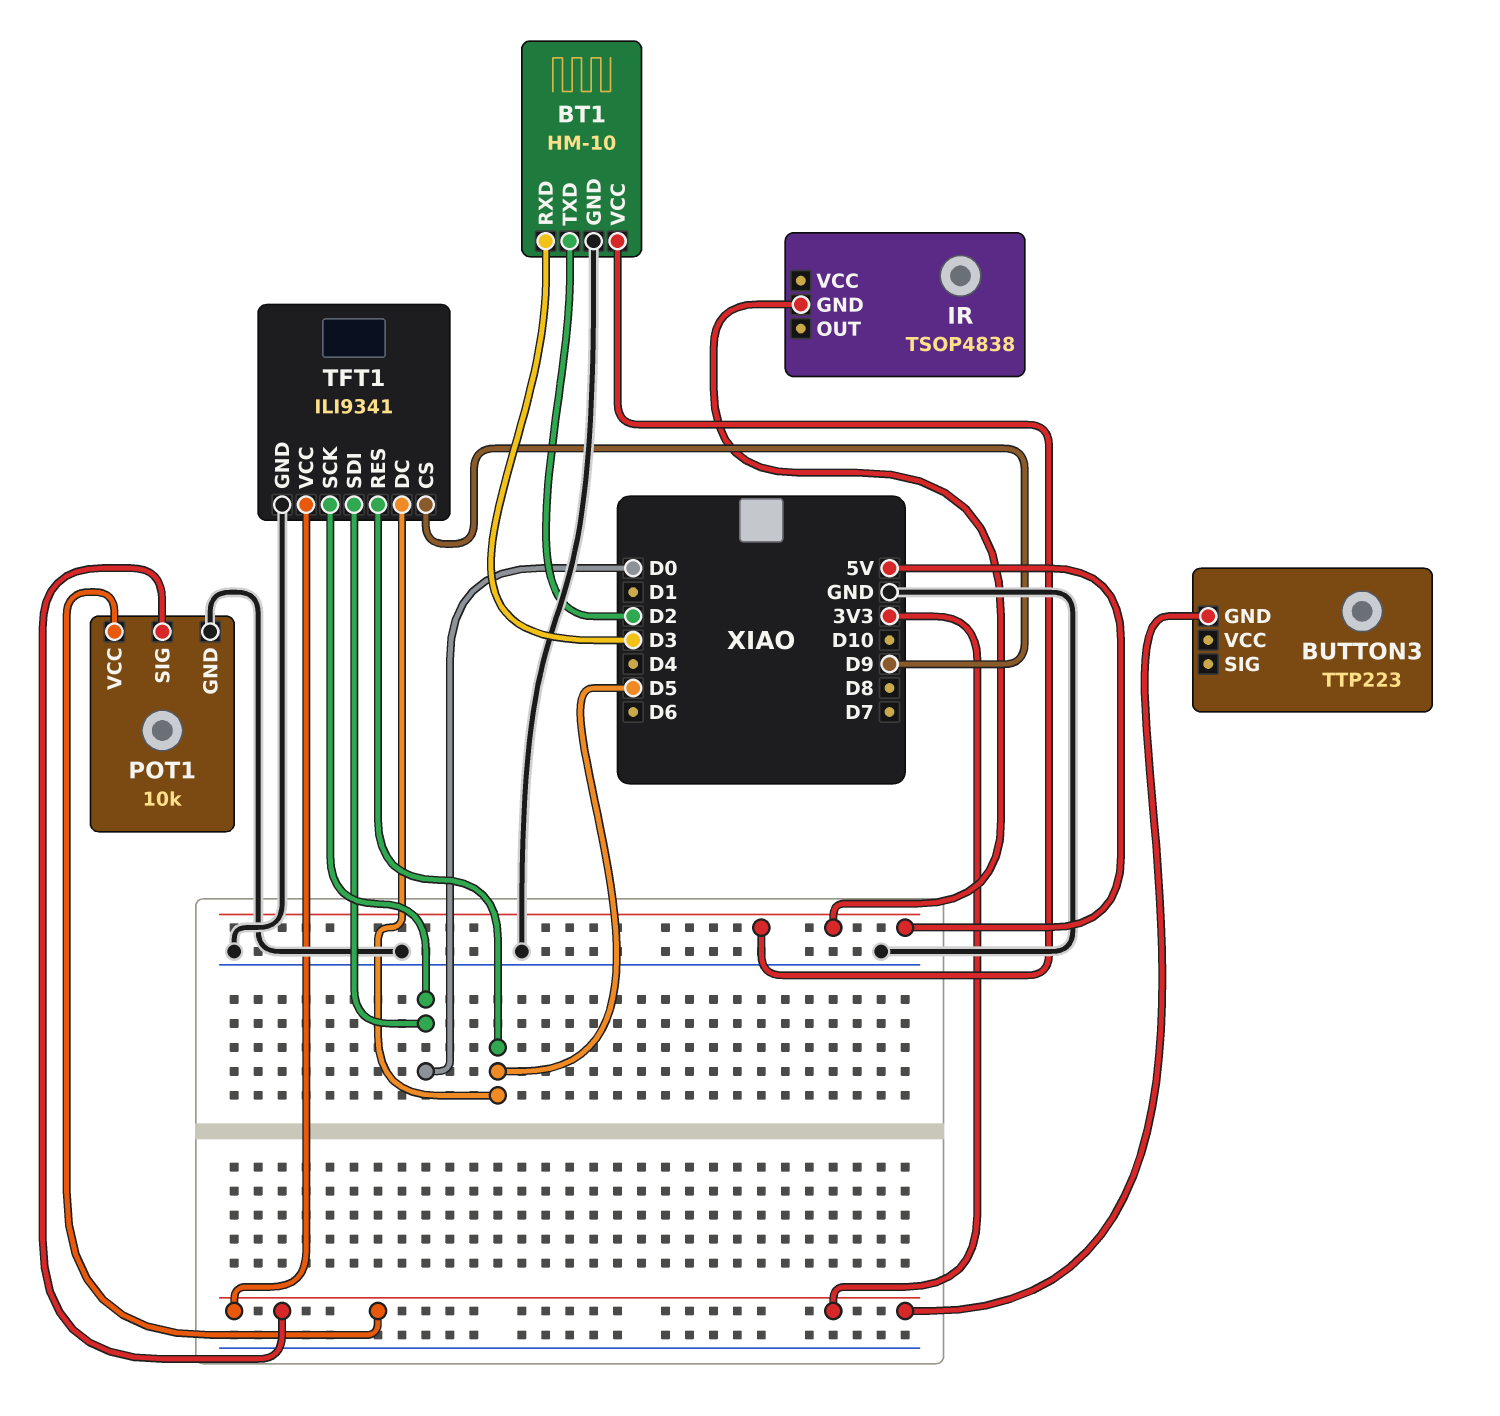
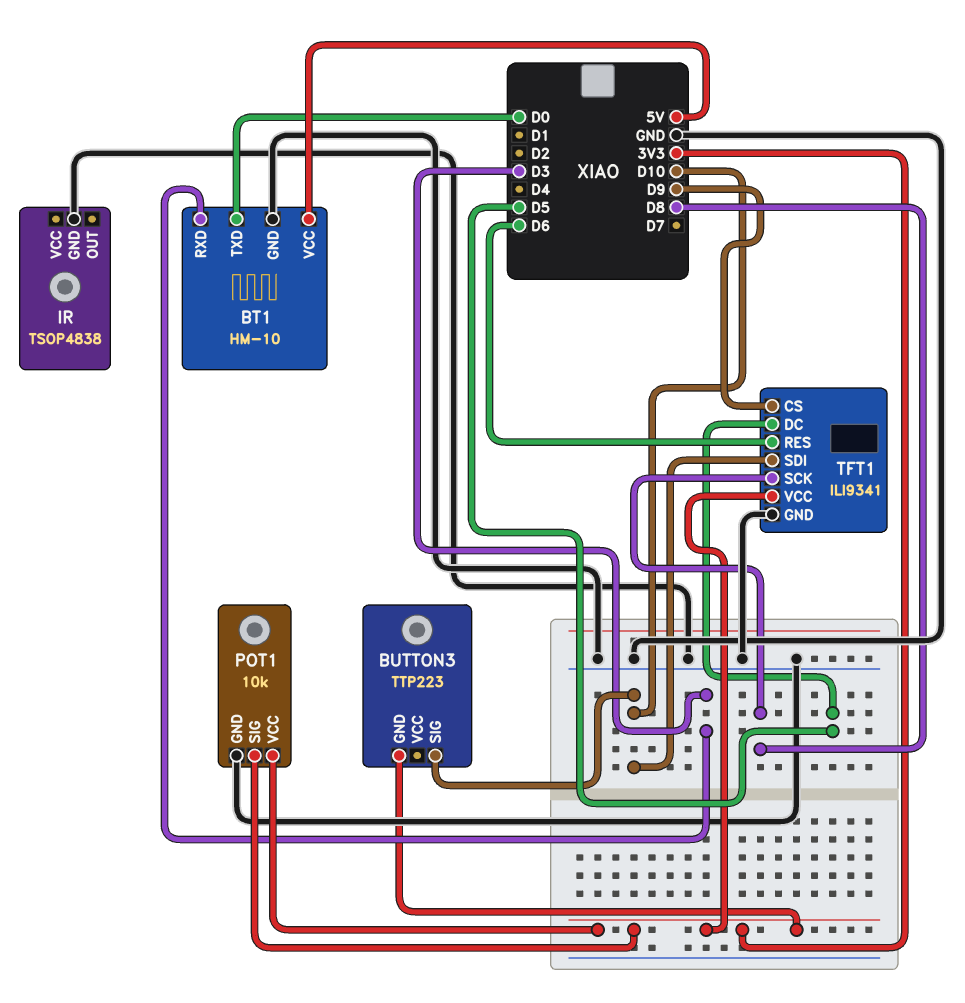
BT1 pin TXD: D2 -> D0
BUTTON3 pin SIG: none -> D10
IR pin GND: 5V -> GND
TFT1 pin RES: D5 -> D6
TFT1 pin SCK: D0 -> D8
TFT1 pin SDI: D0 -> D10

